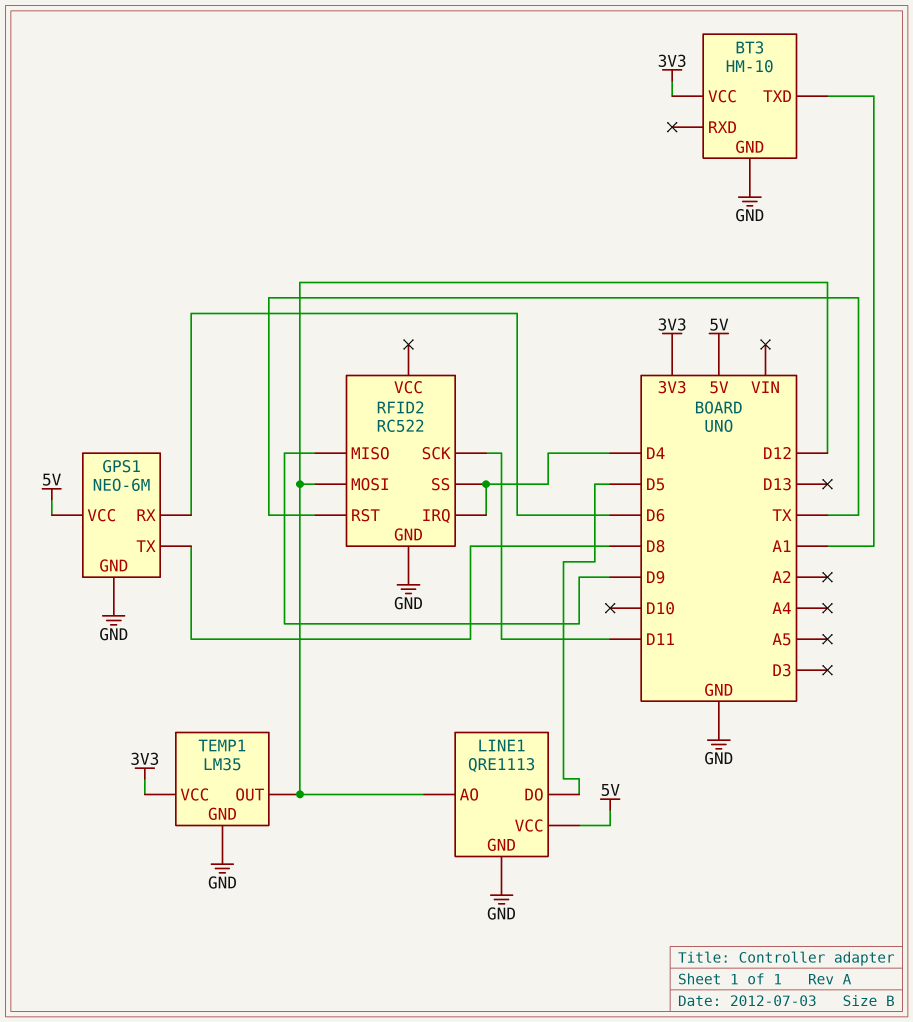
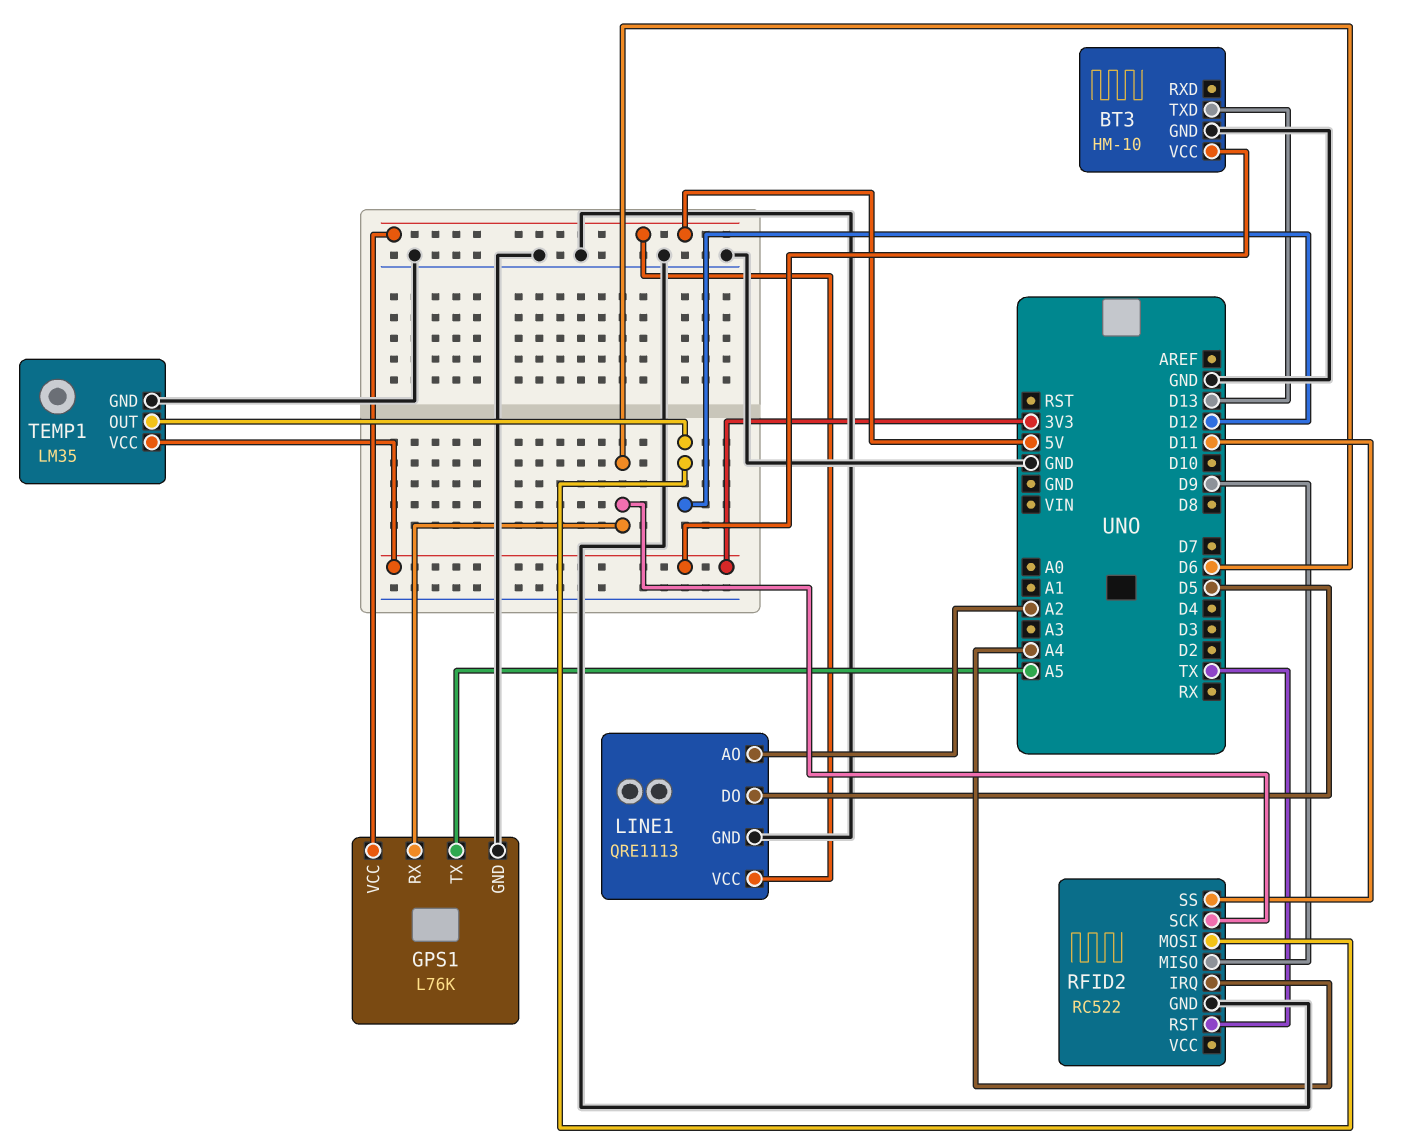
BT3 pin TXD: A1 -> D13
GPS1: NEO-6M -> L76K
GPS1 pin TX: D8 -> A5
LINE1 pin AO: D12 -> A2
RFID2 pin IRQ: D4 -> A4
RFID2 pin SCK: D11 -> D6
RFID2 pin SS: D4 -> D11

